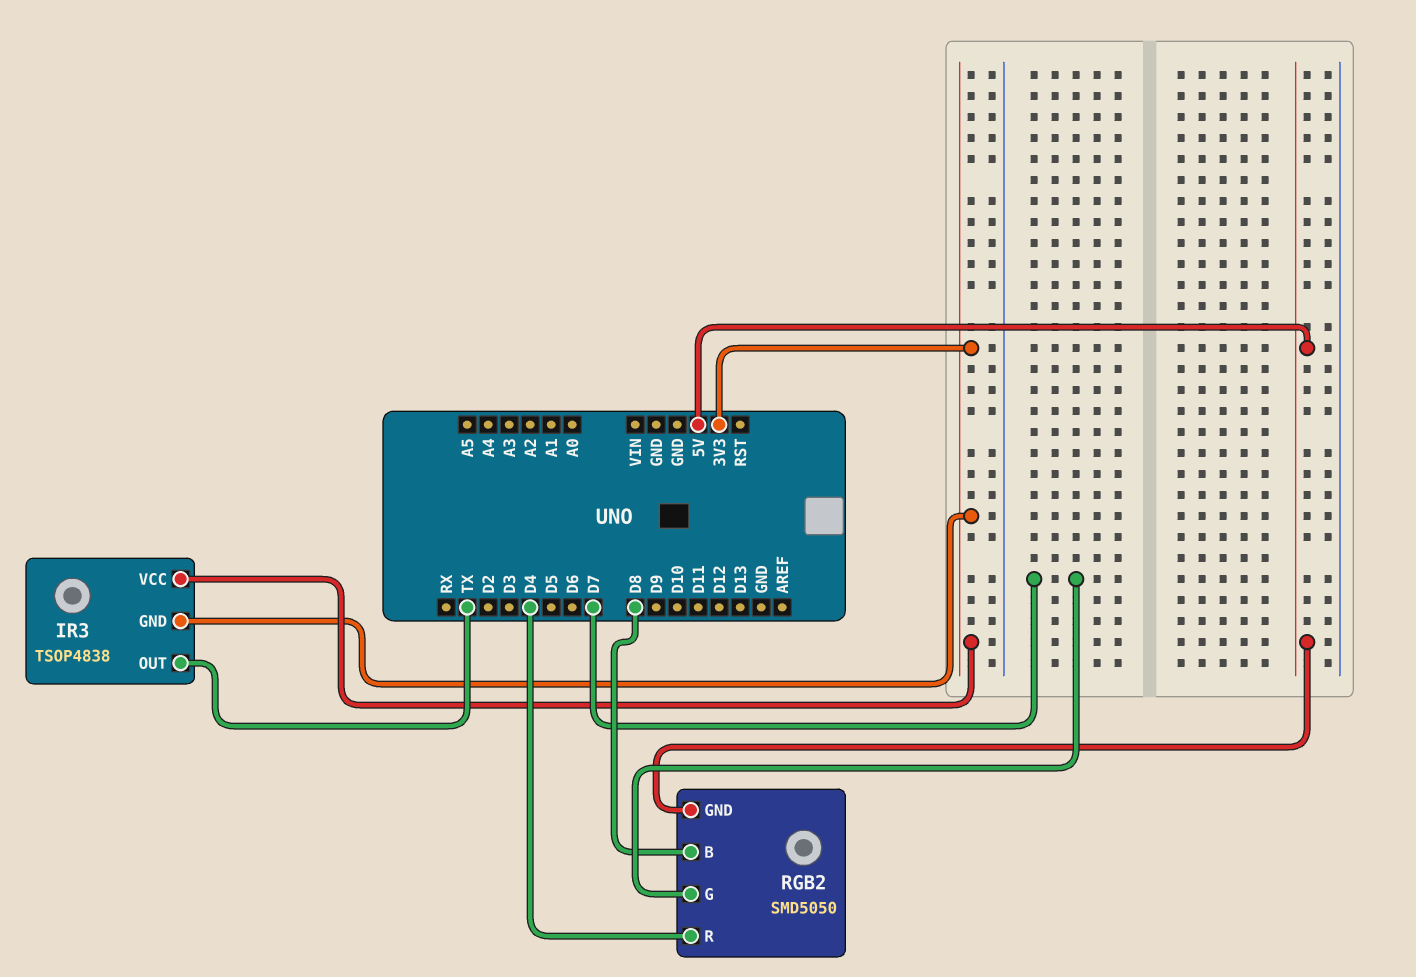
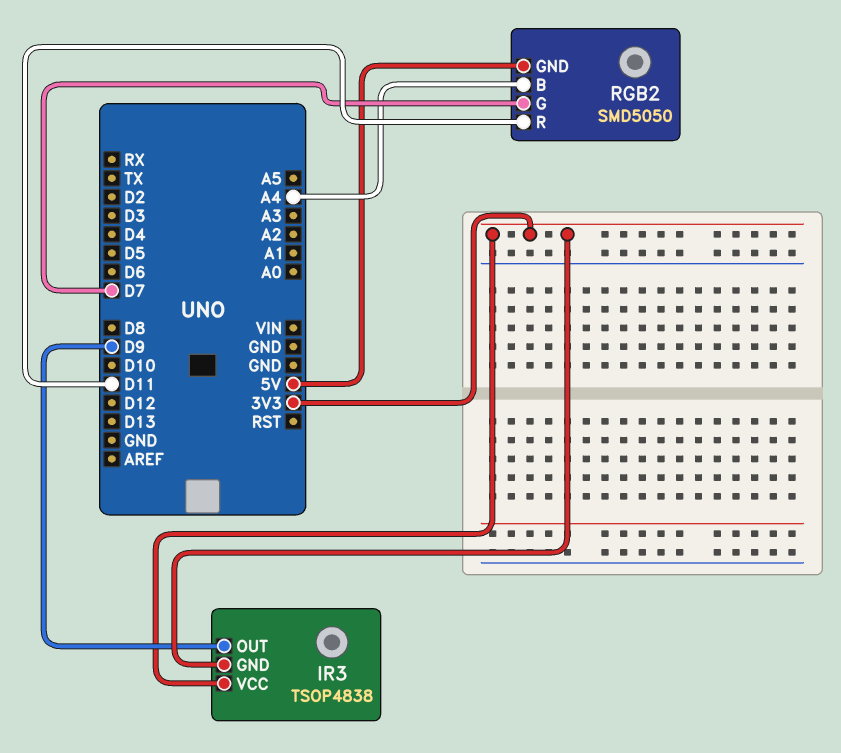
IR3 pin OUT: TX -> D9
RGB2 pin B: D8 -> A4
RGB2 pin R: D4 -> D11

